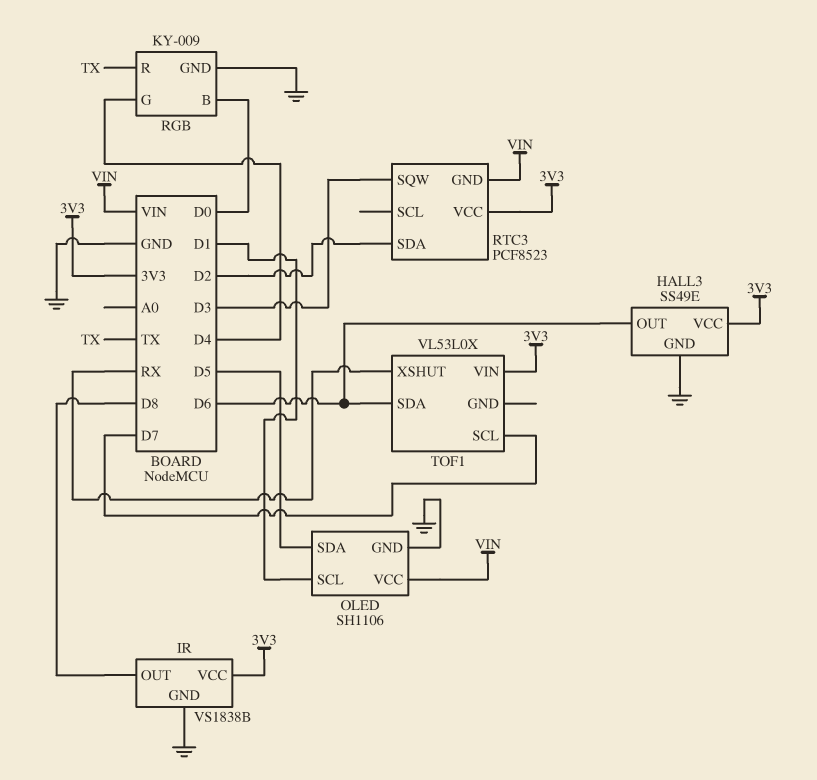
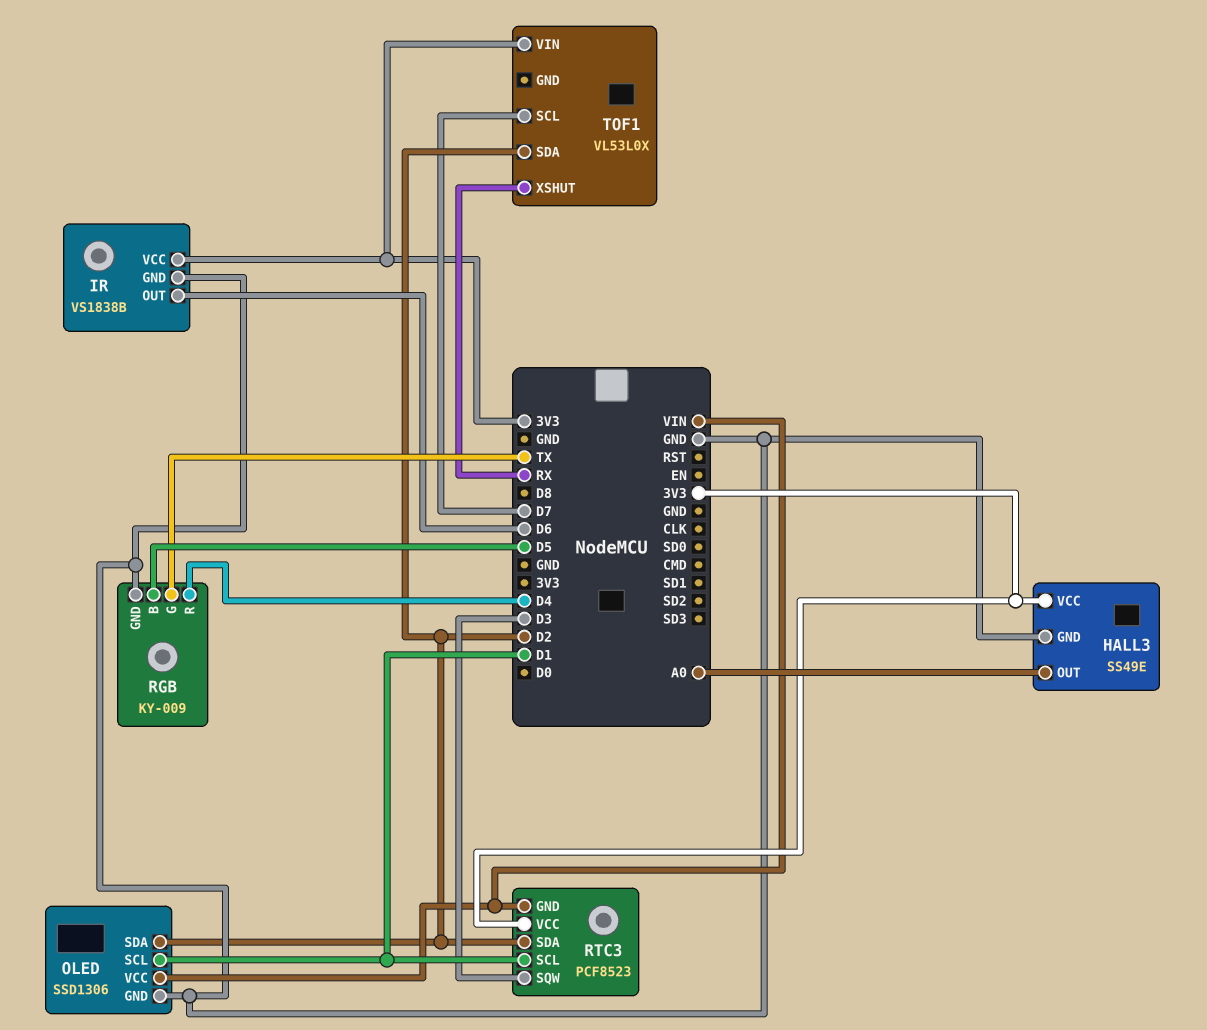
HALL3 pin OUT: D6 -> A0
IR pin OUT: D8 -> D6
OLED: SH1106 -> SSD1306
OLED pin SDA: D5 -> D2
RGB pin B: D0 -> D5
RGB pin G: D4 -> TX
RGB pin R: TX -> D4
RTC3 pin SCL: none -> D1
TOF1 pin SDA: D6 -> D2

